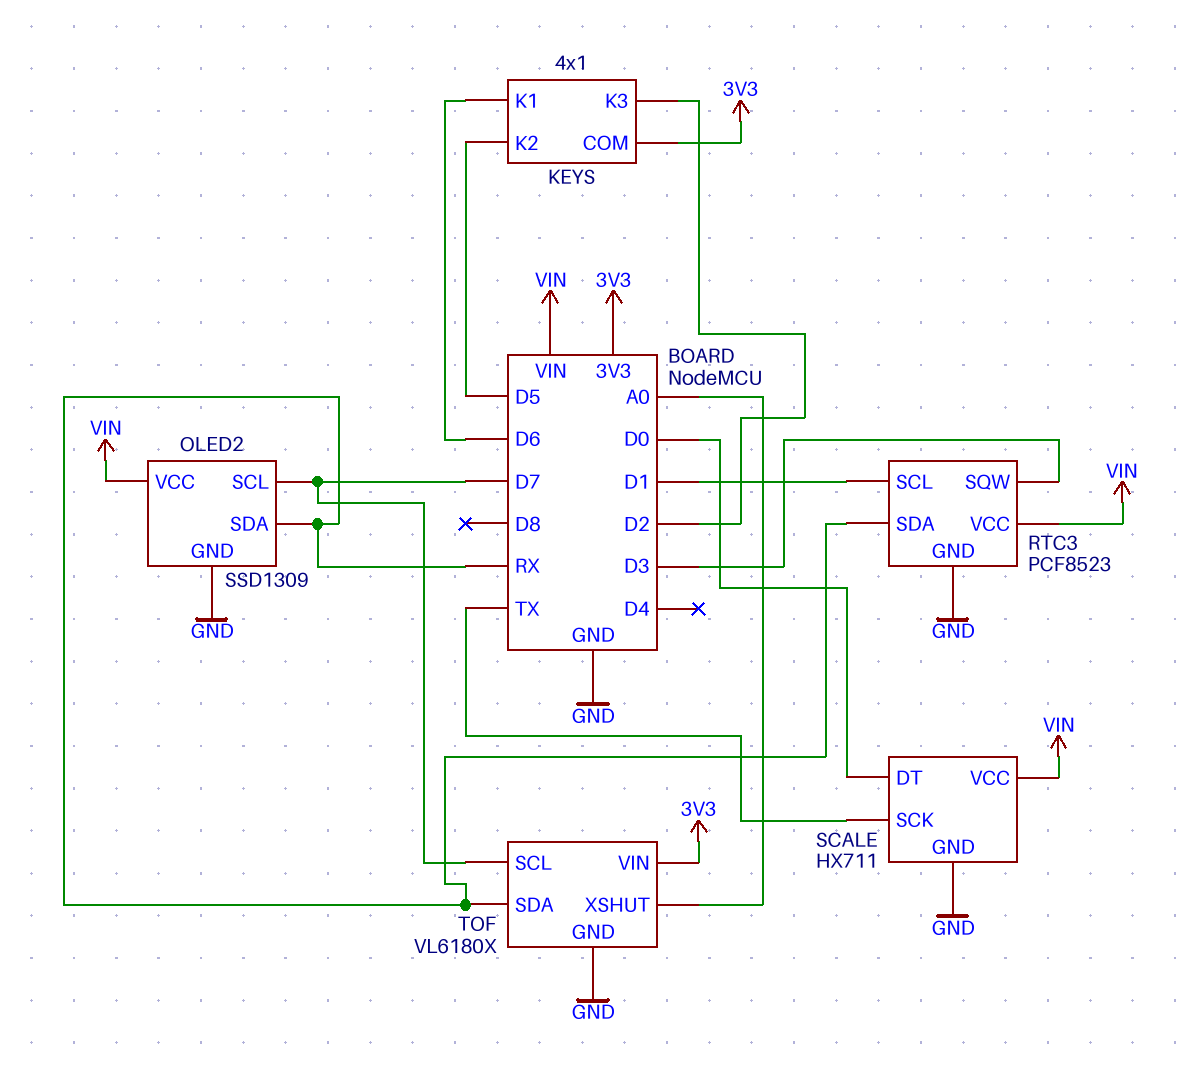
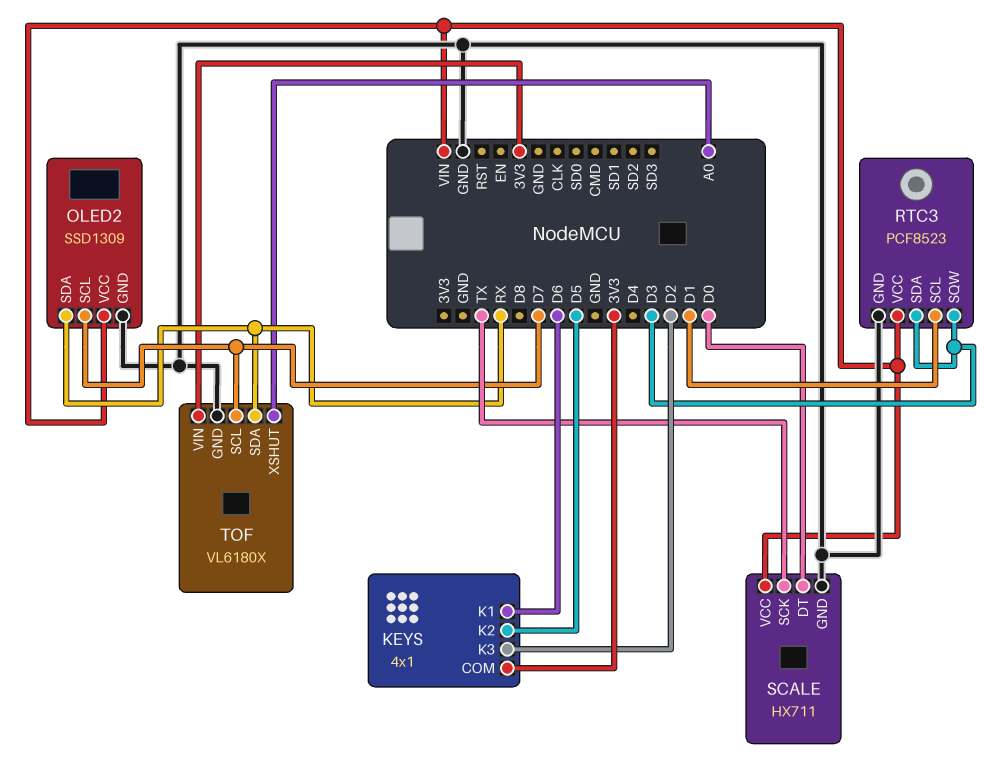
RTC3 pin SDA: RX -> D3

